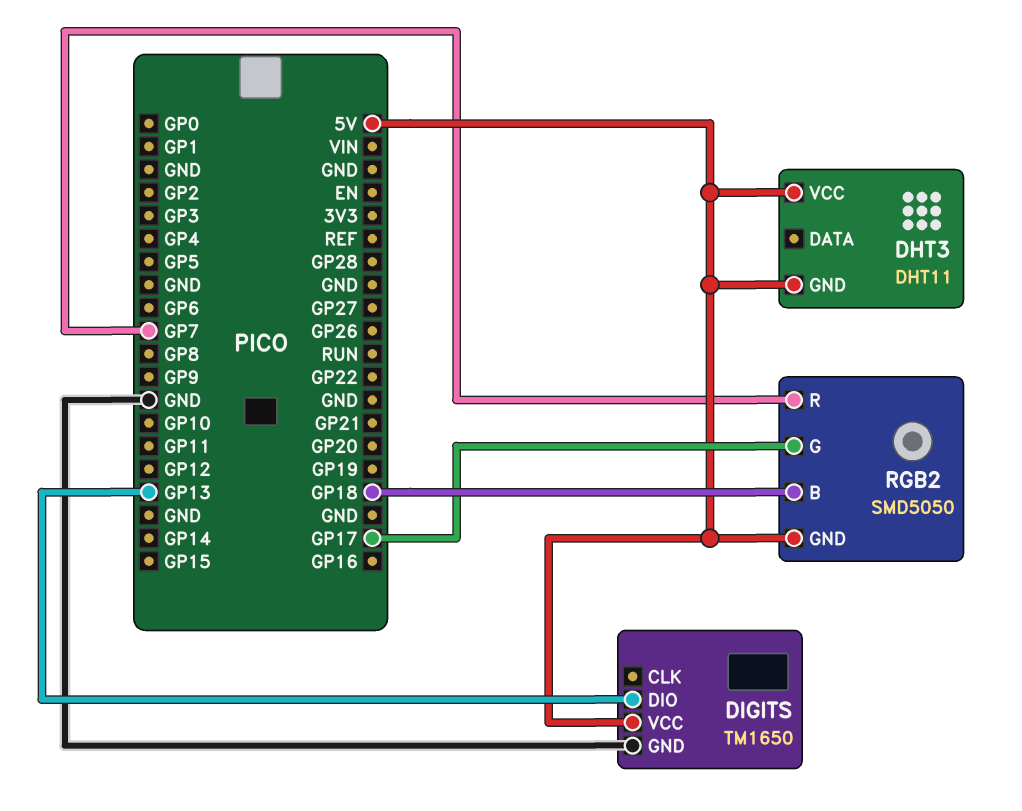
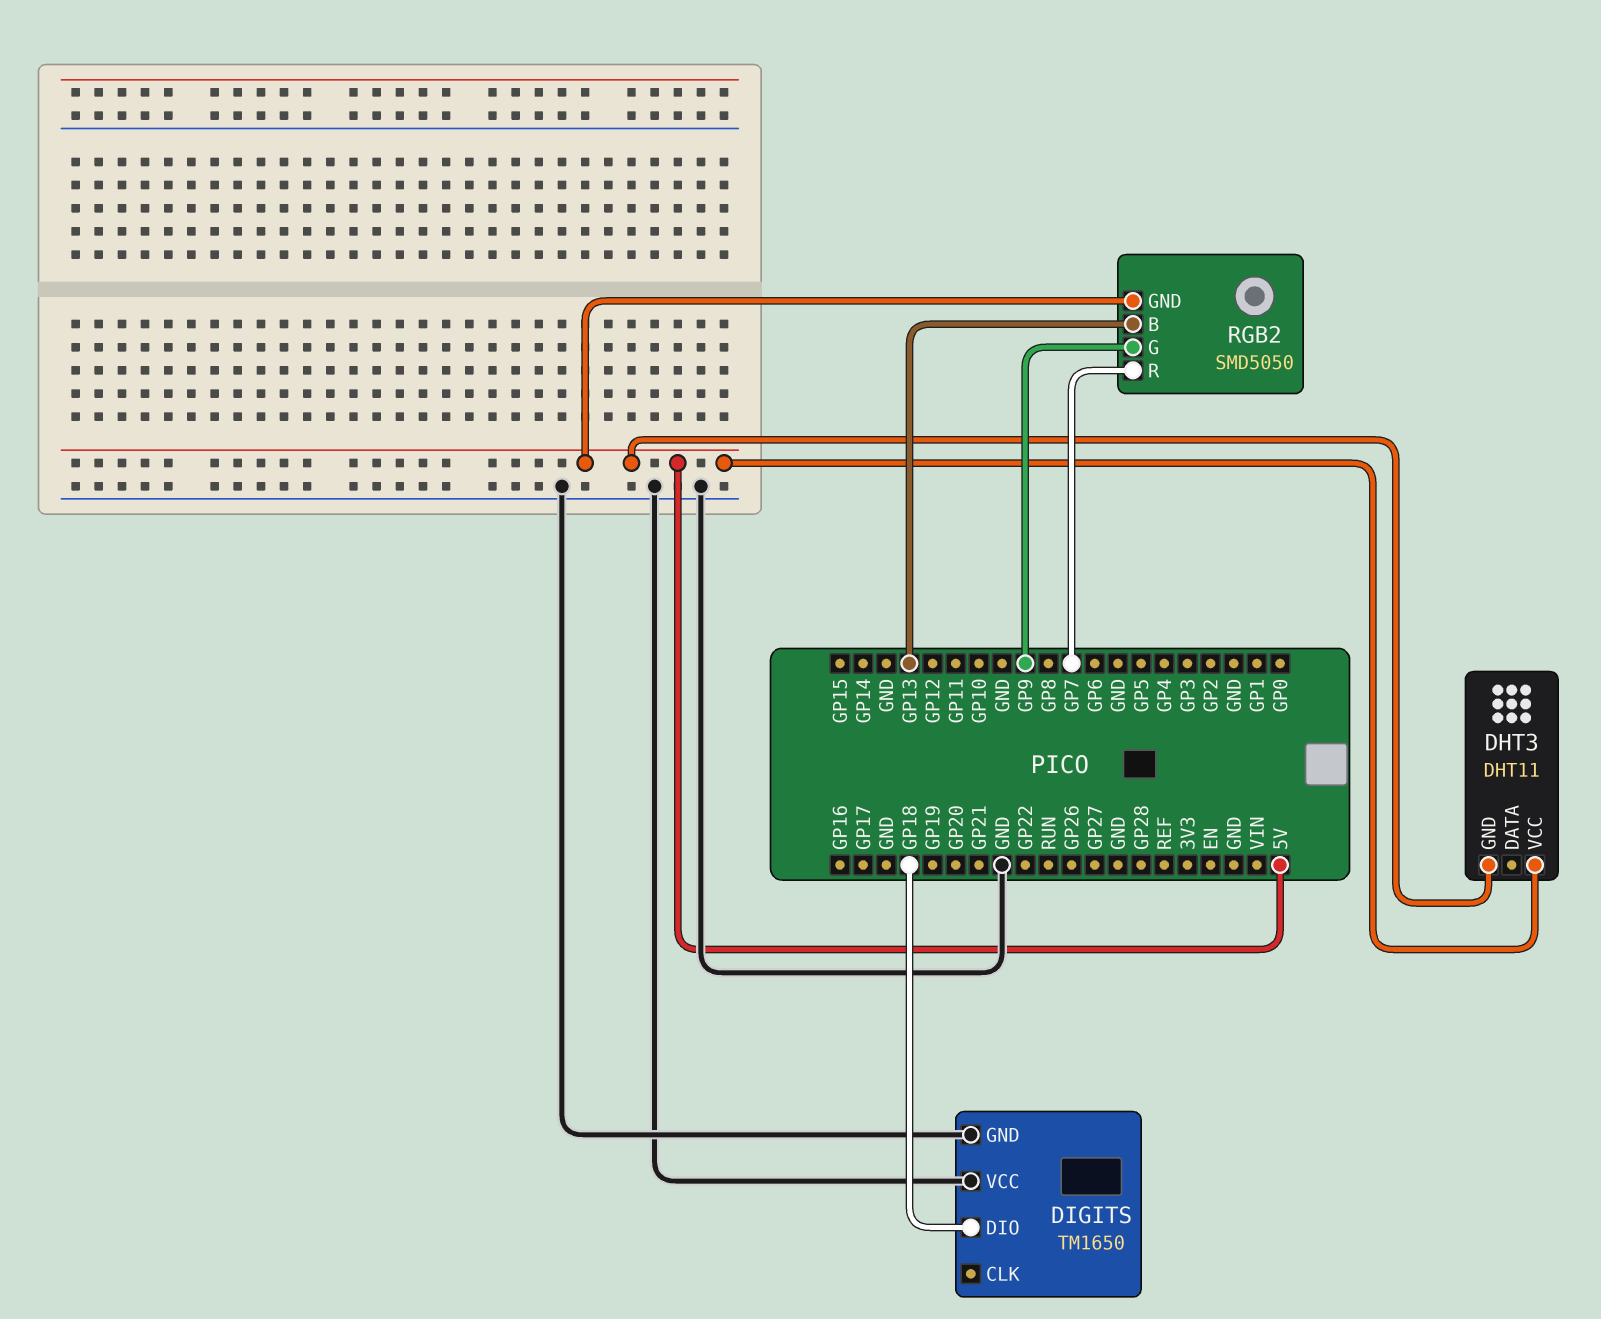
DIGITS pin DIO: GP13 -> GP18
DIGITS pin VCC: 5V -> GND
RGB2 pin B: GP18 -> GP13
RGB2 pin G: GP17 -> GP9

